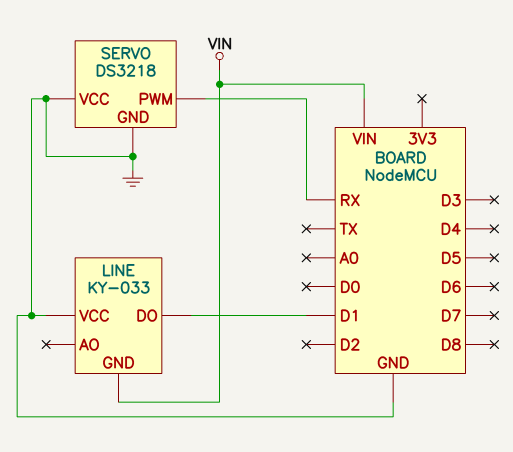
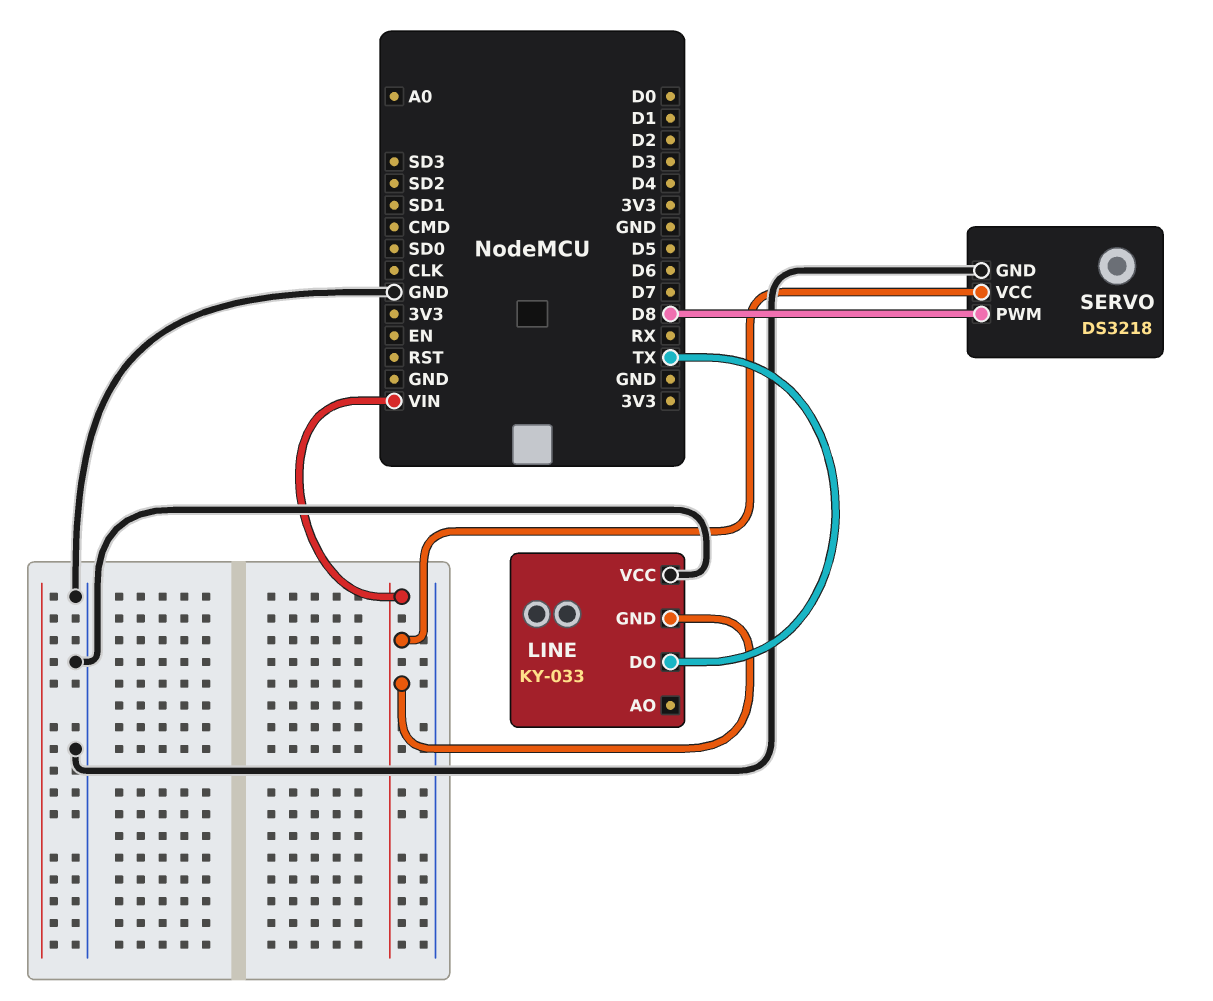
LINE pin DO: D1 -> TX
SERVO pin PWM: RX -> D8
SERVO pin VCC: GND -> VIN

